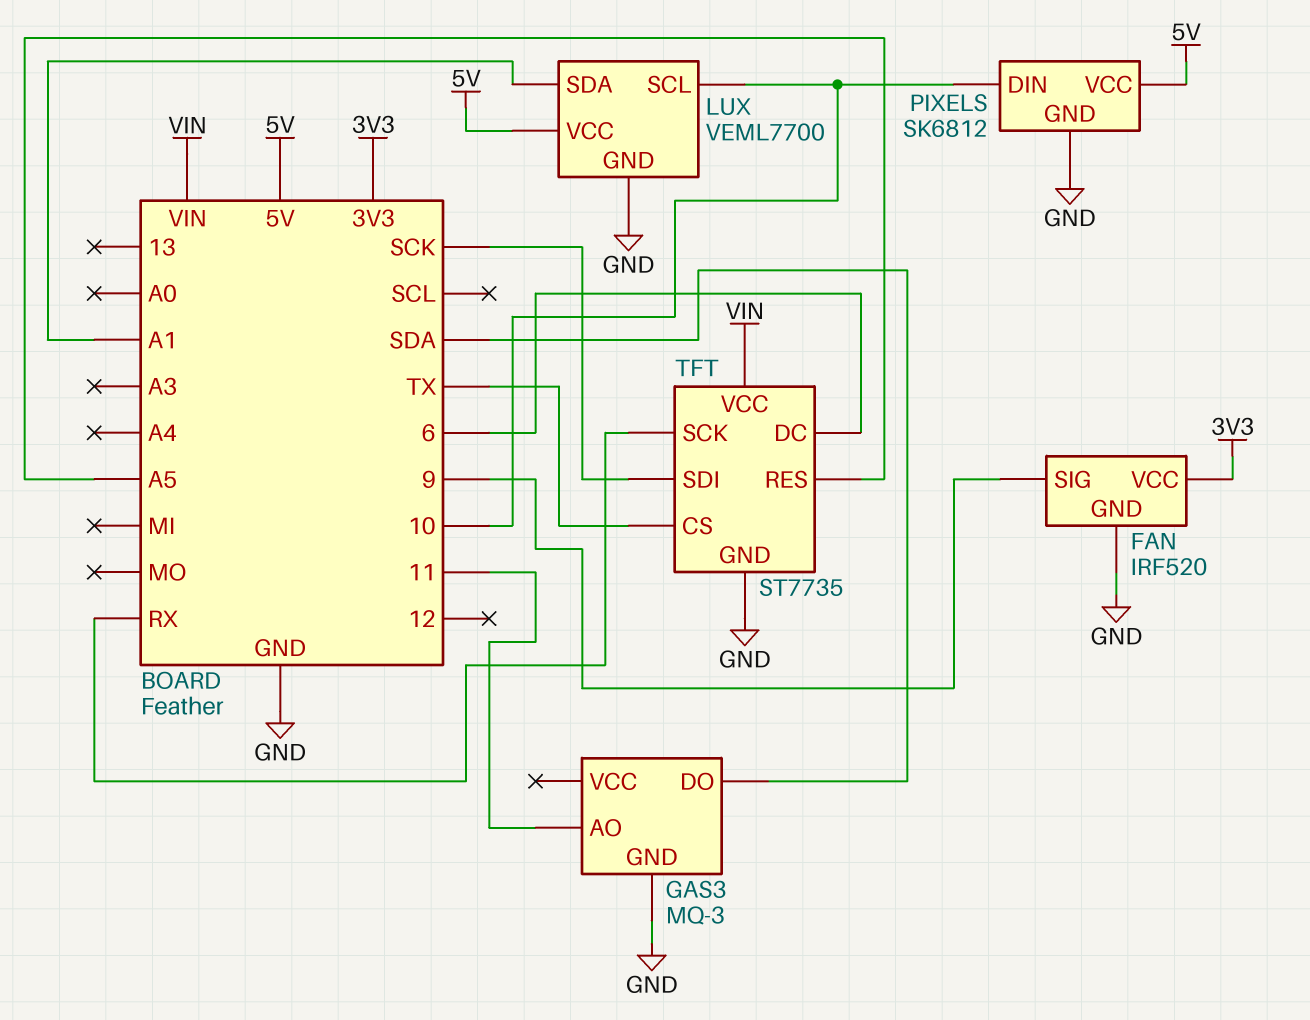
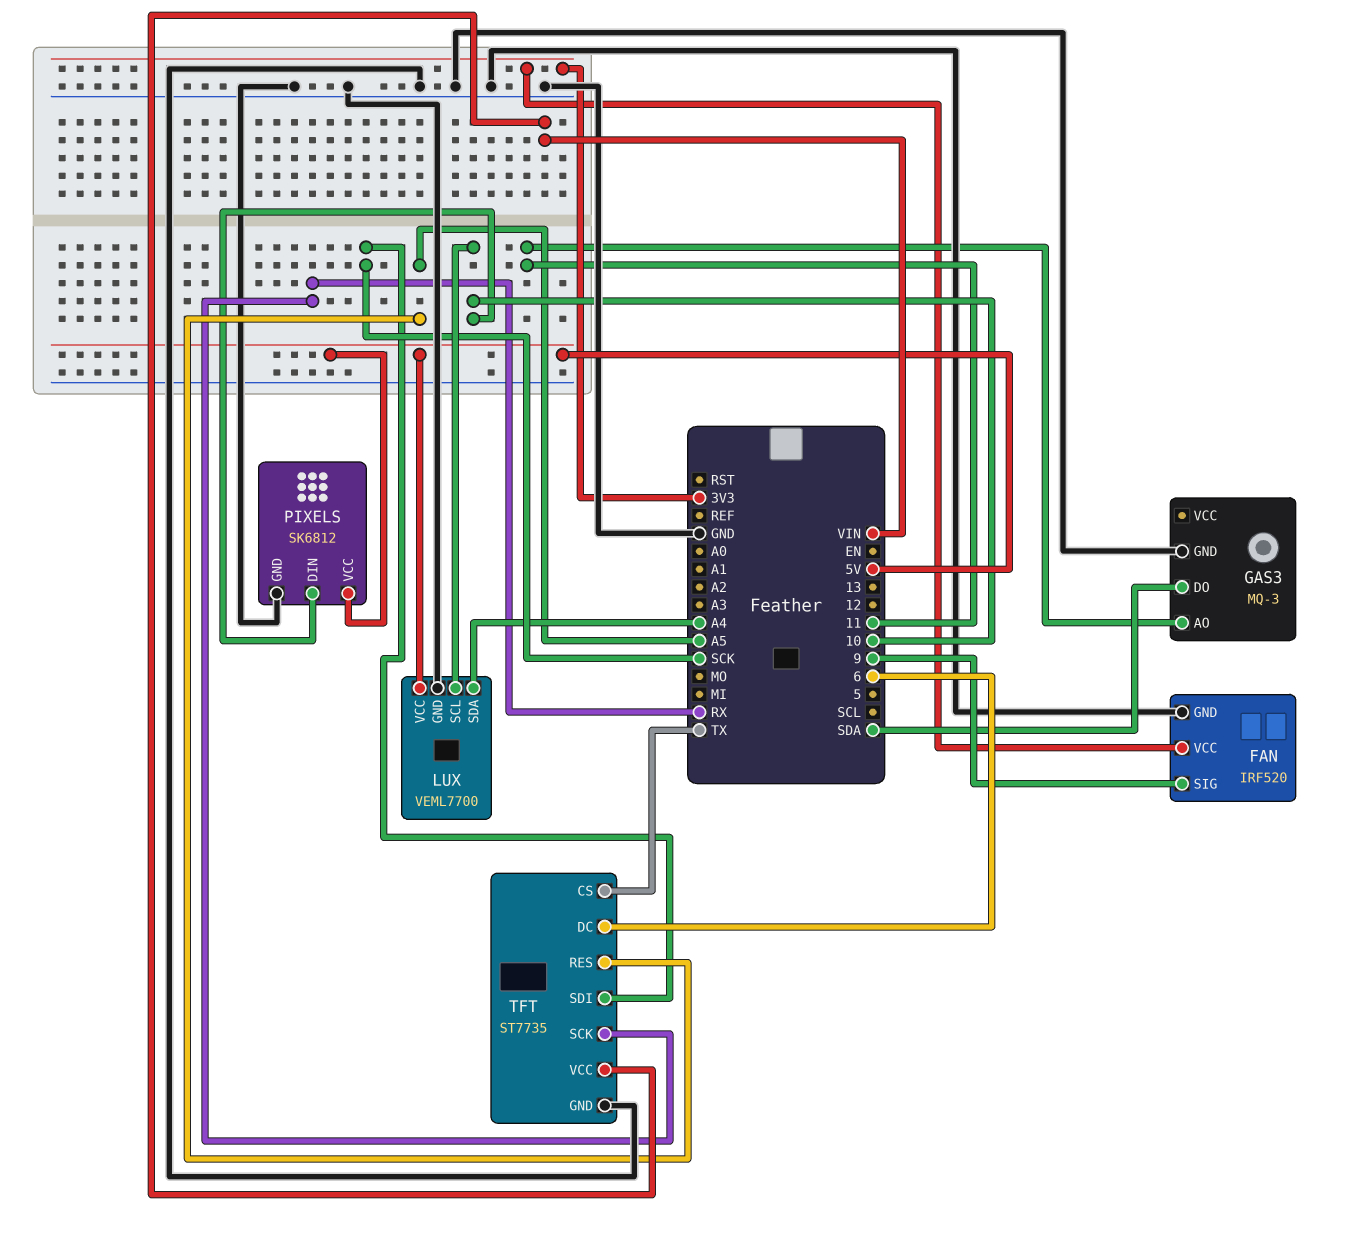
LUX pin SDA: A1 -> A4

